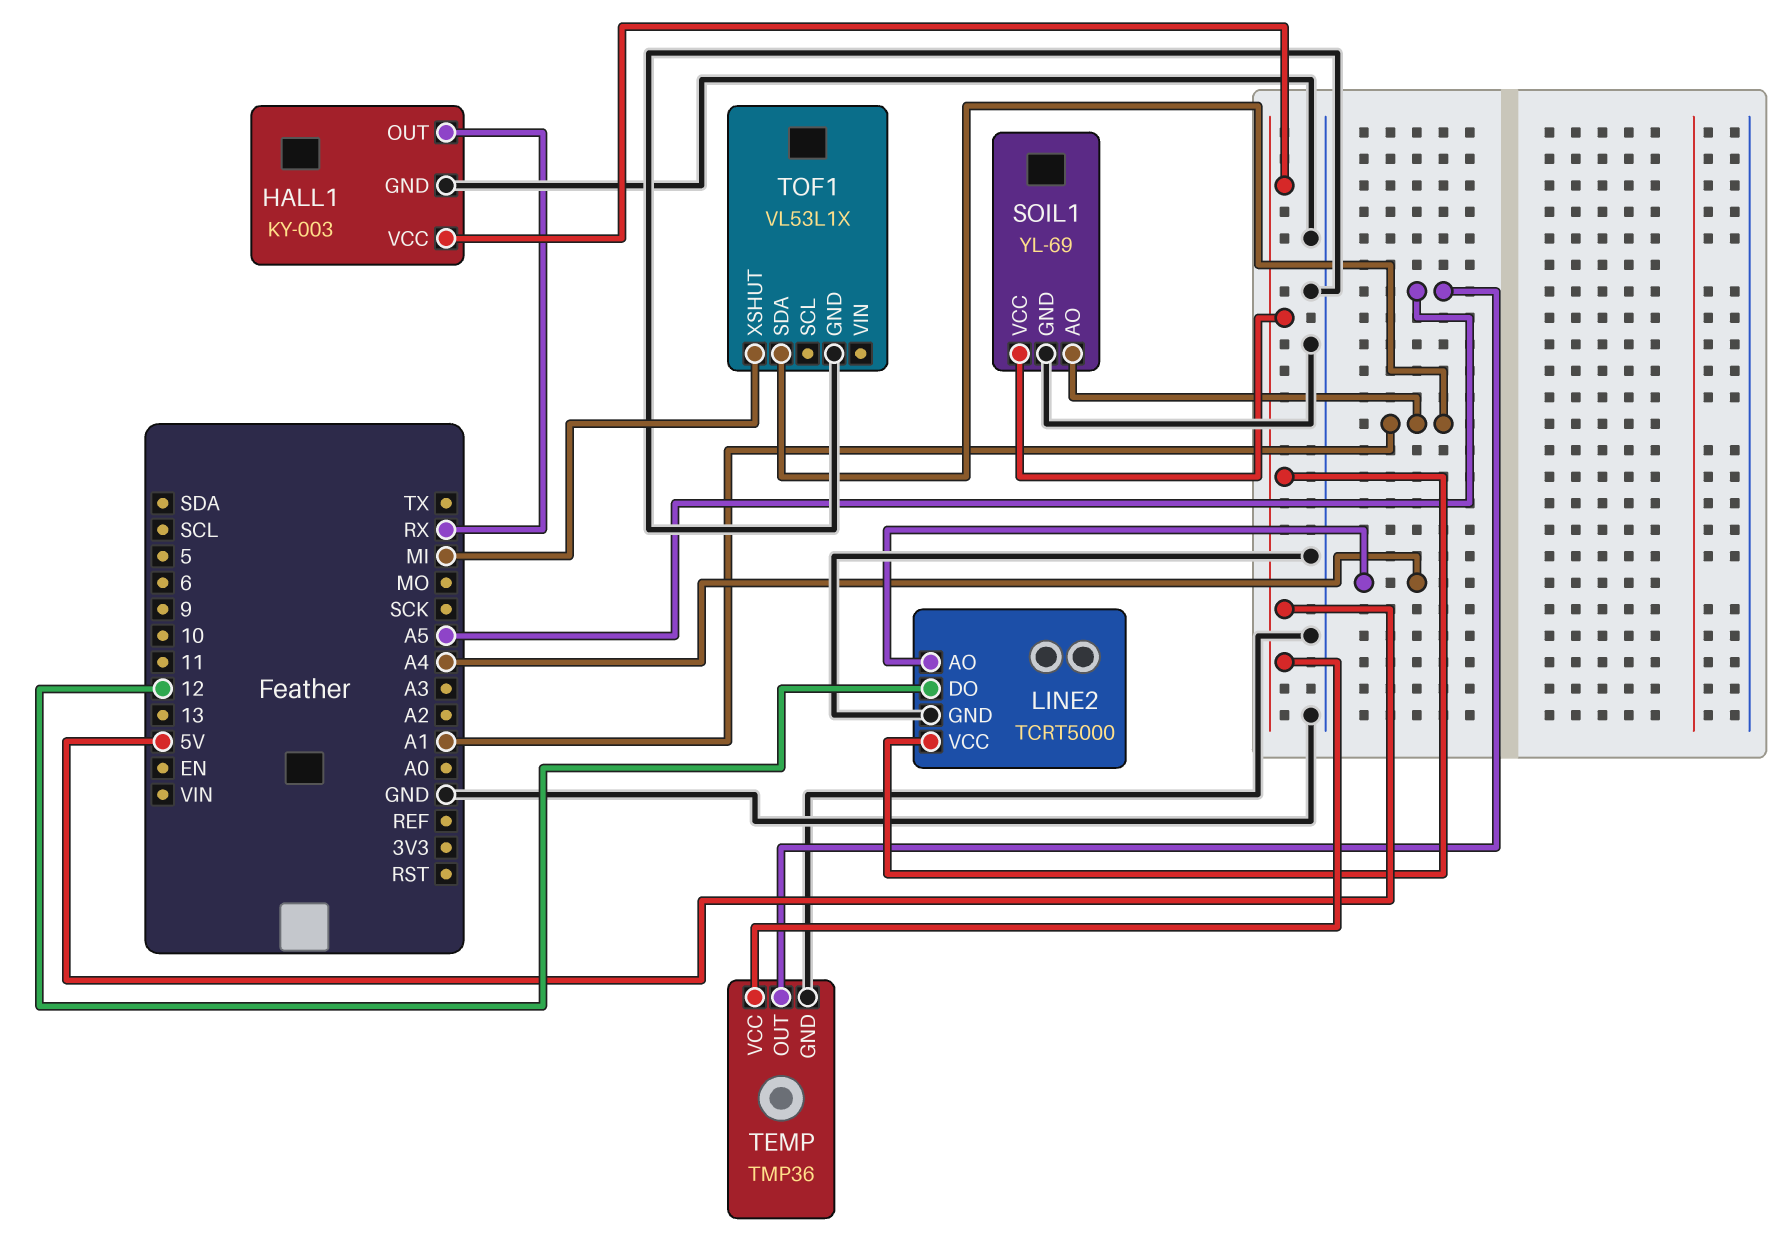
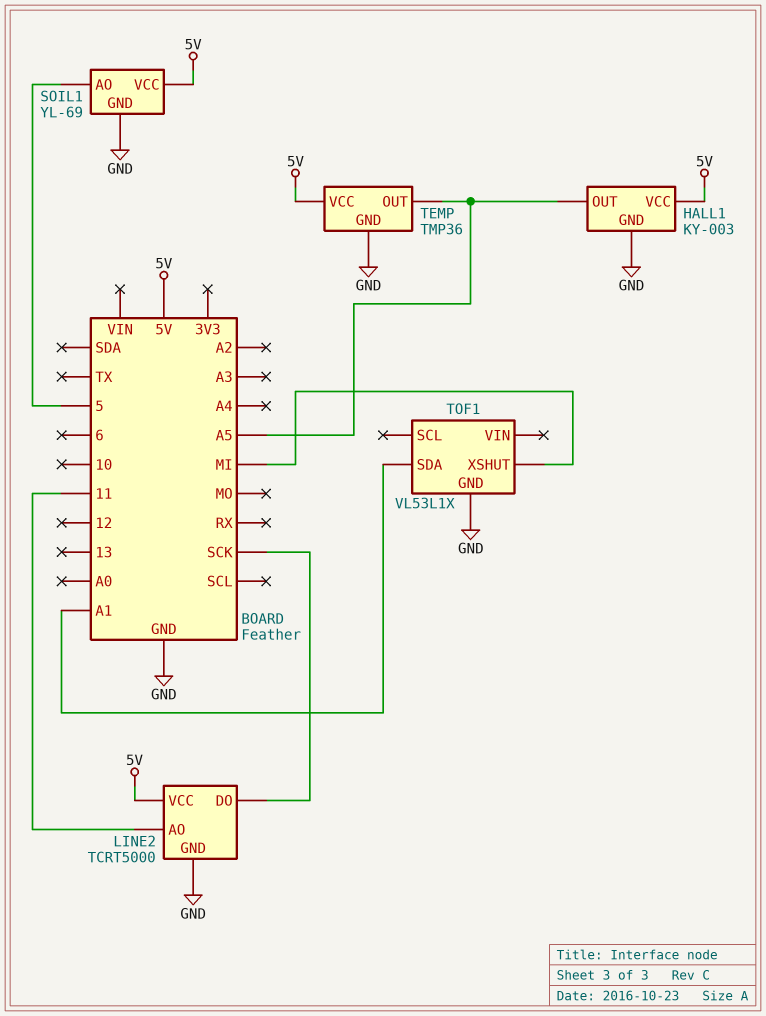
HALL1 pin OUT: RX -> A5
LINE2 pin AO: A4 -> 11
LINE2 pin DO: 12 -> SCK
SOIL1 pin AO: A1 -> 5

